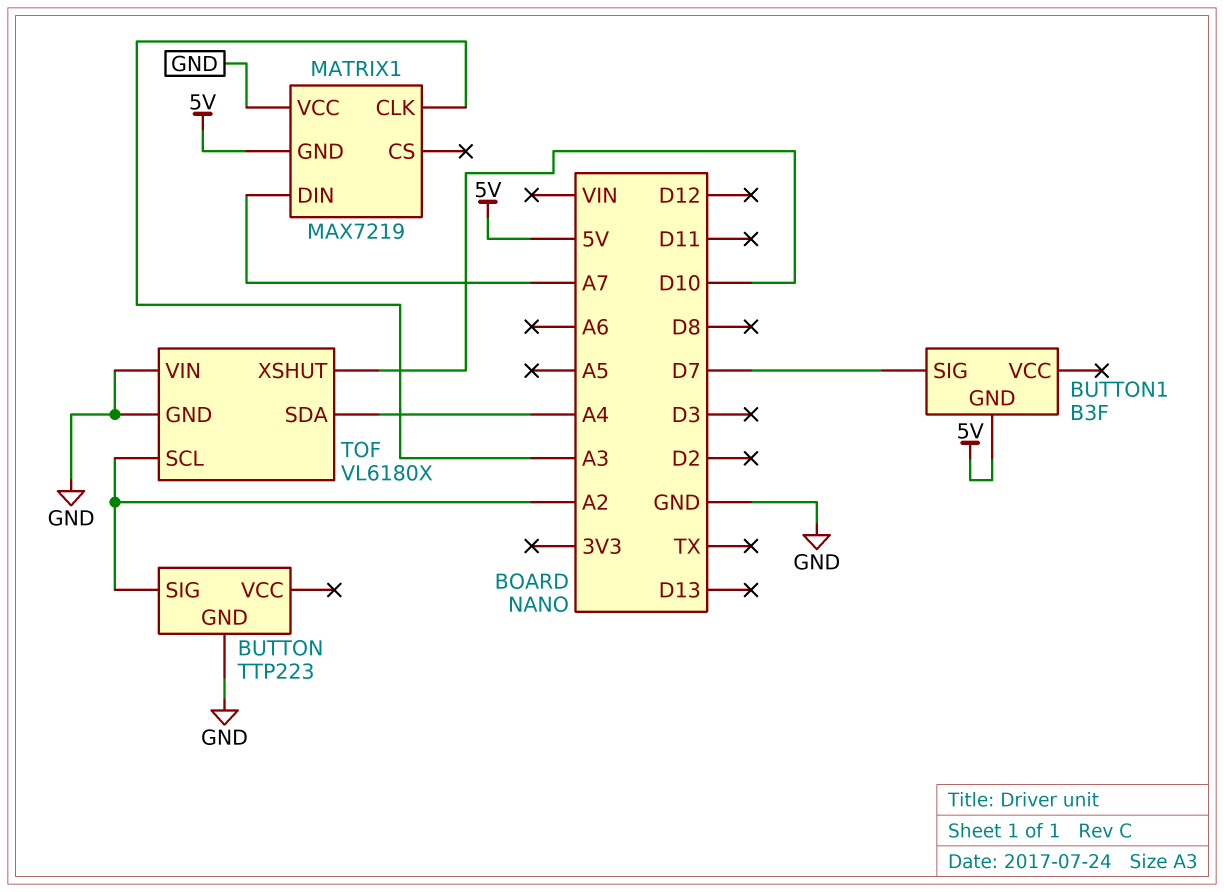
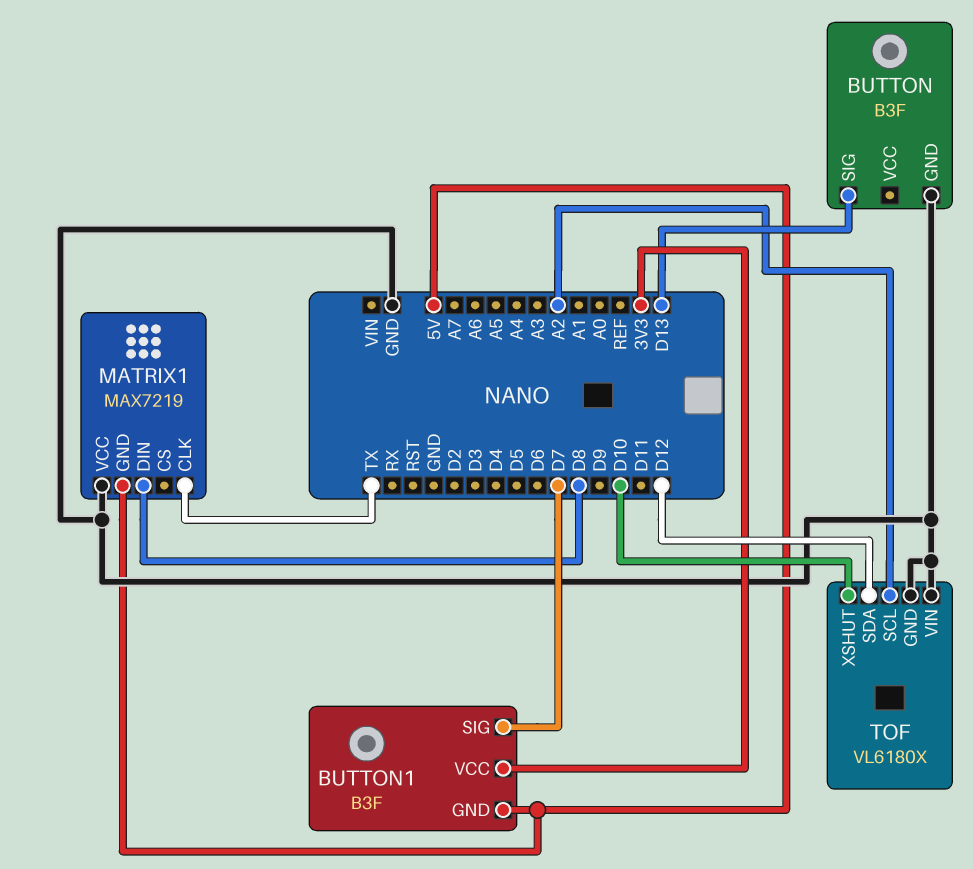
BUTTON: TTP223 -> B3F
BUTTON pin SIG: A2 -> D13
BUTTON1 pin VCC: none -> 3V3
MATRIX1 pin CLK: A3 -> TX
MATRIX1 pin DIN: A7 -> D8
TOF pin SDA: A4 -> D12

